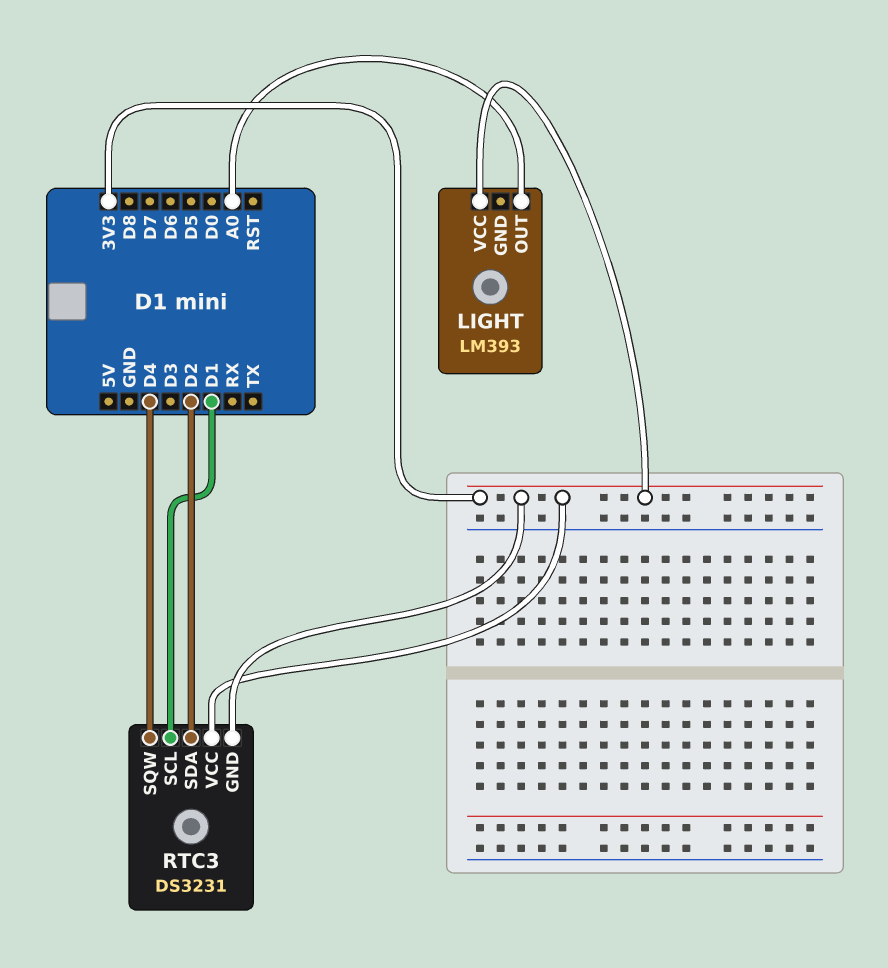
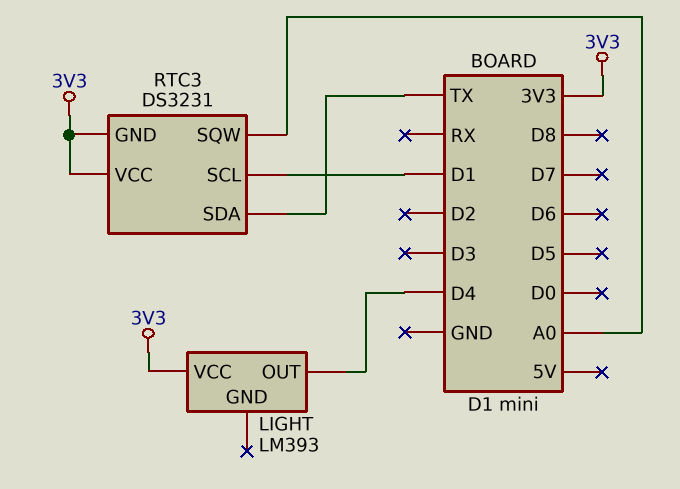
LIGHT pin OUT: A0 -> D4
RTC3 pin SDA: D2 -> TX
RTC3 pin SQW: D4 -> A0

